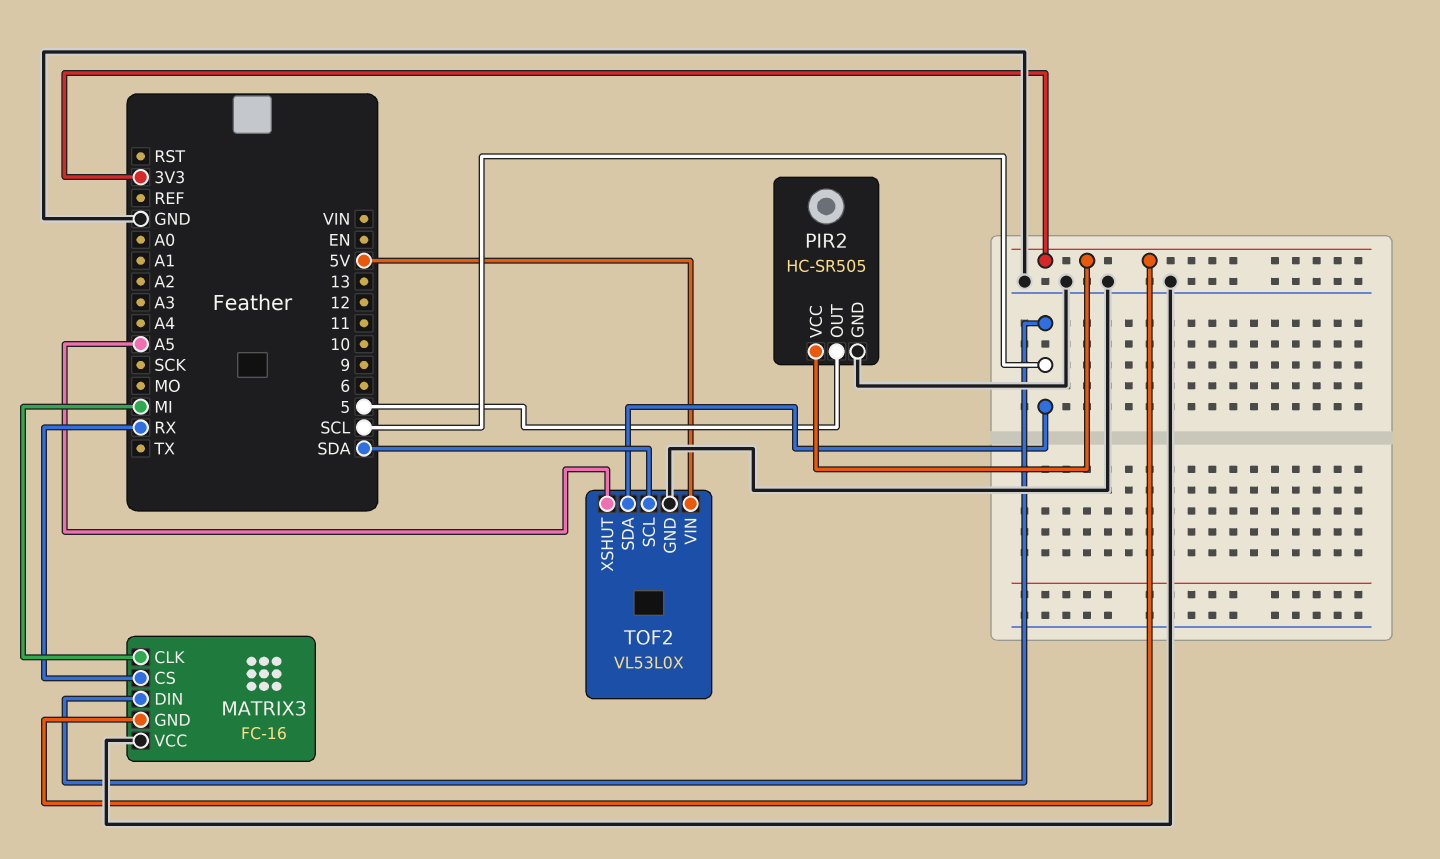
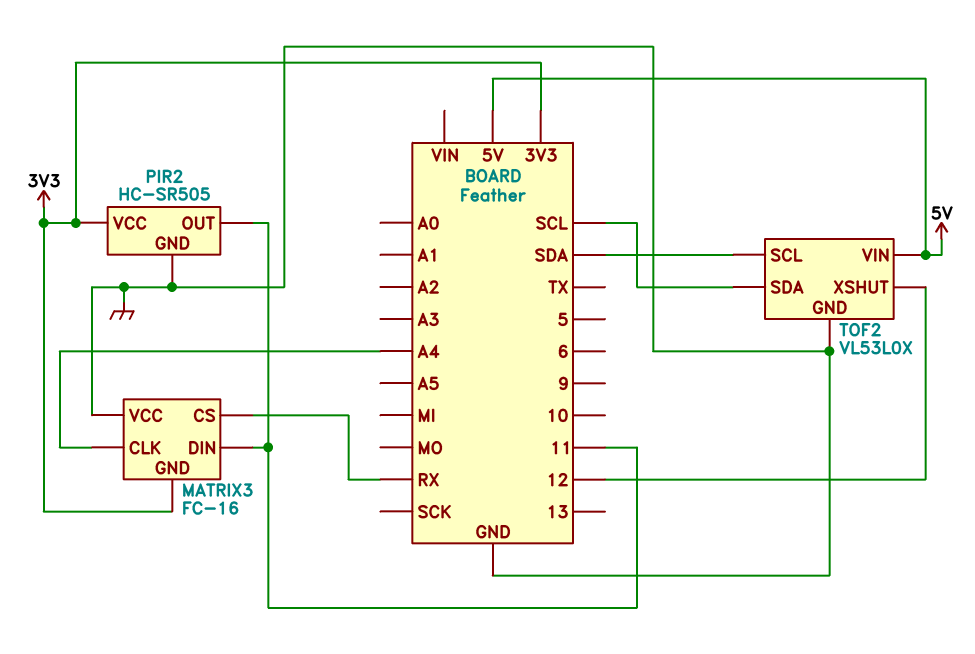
MATRIX3 pin CLK: MI -> A4
MATRIX3 pin DIN: SCL -> 11
PIR2 pin OUT: 5 -> 11
TOF2 pin XSHUT: A5 -> 12

